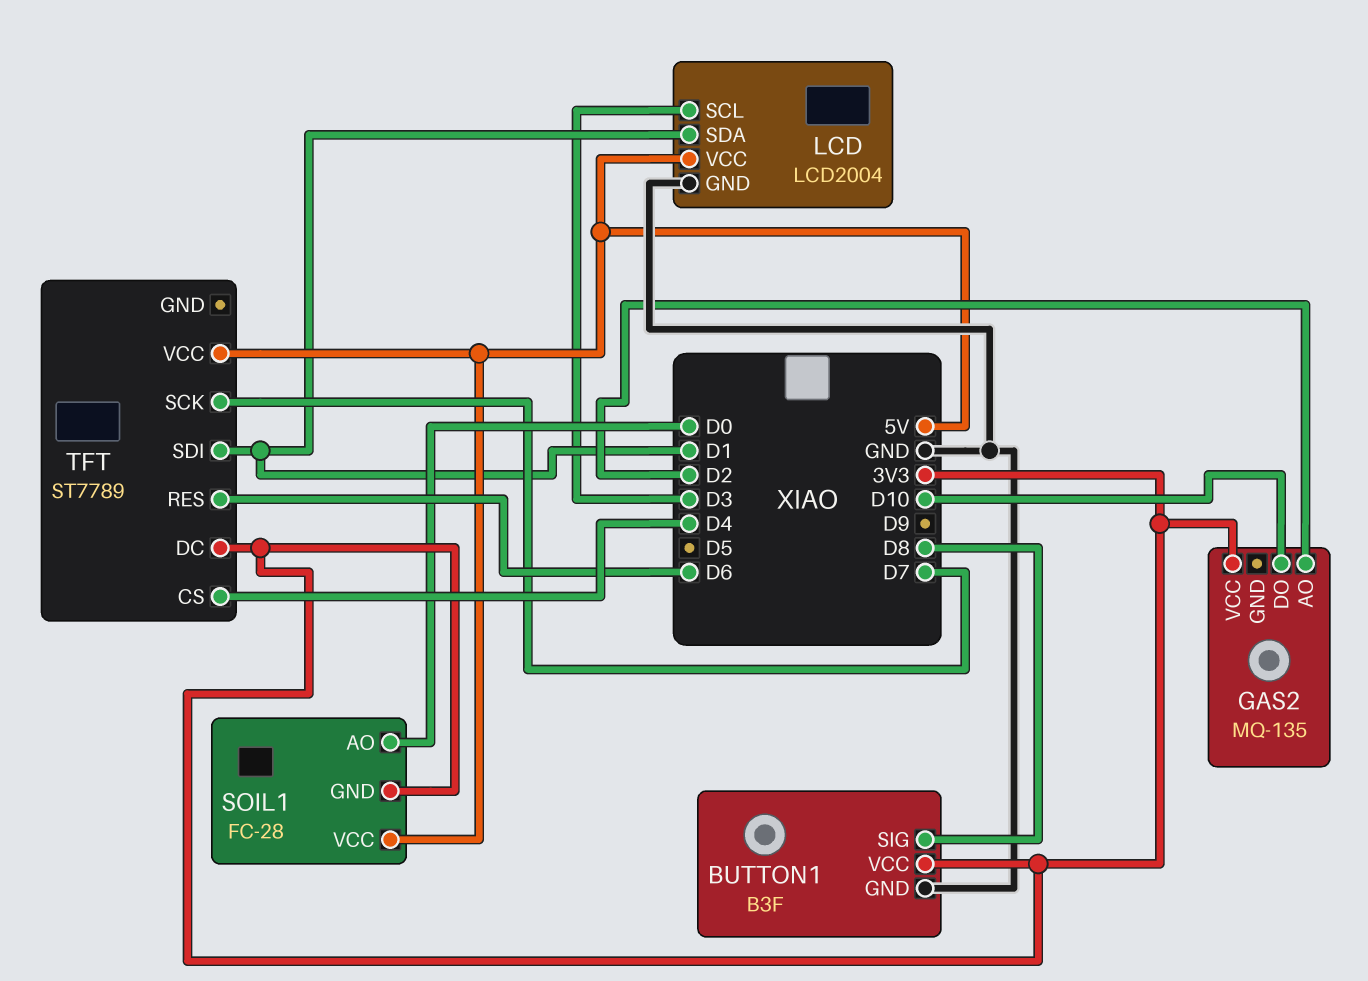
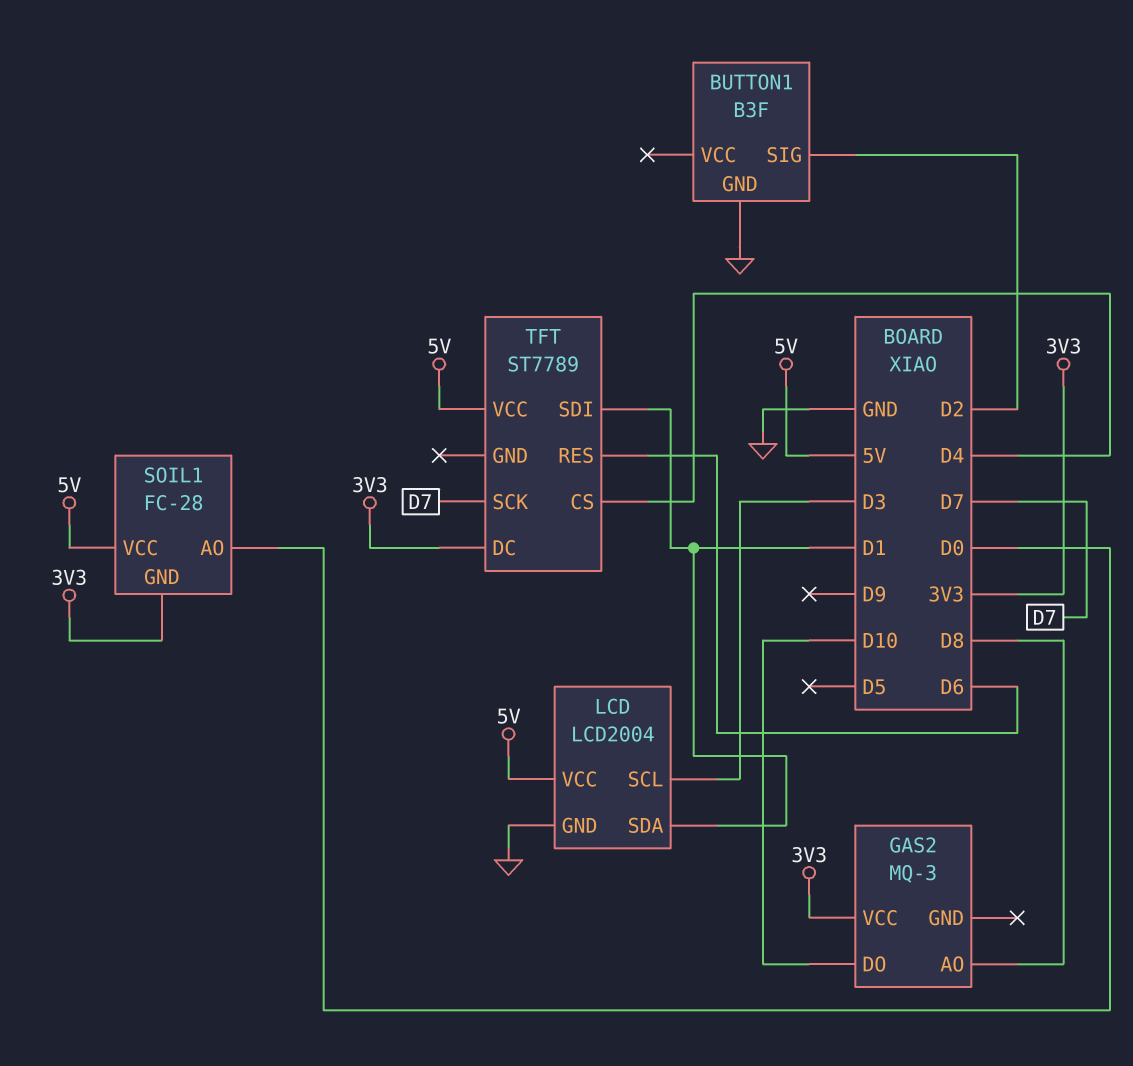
BUTTON1 pin SIG: D8 -> D2
BUTTON1 pin VCC: 3V3 -> none
GAS2: MQ-135 -> MQ-3
GAS2 pin AO: D2 -> D8

